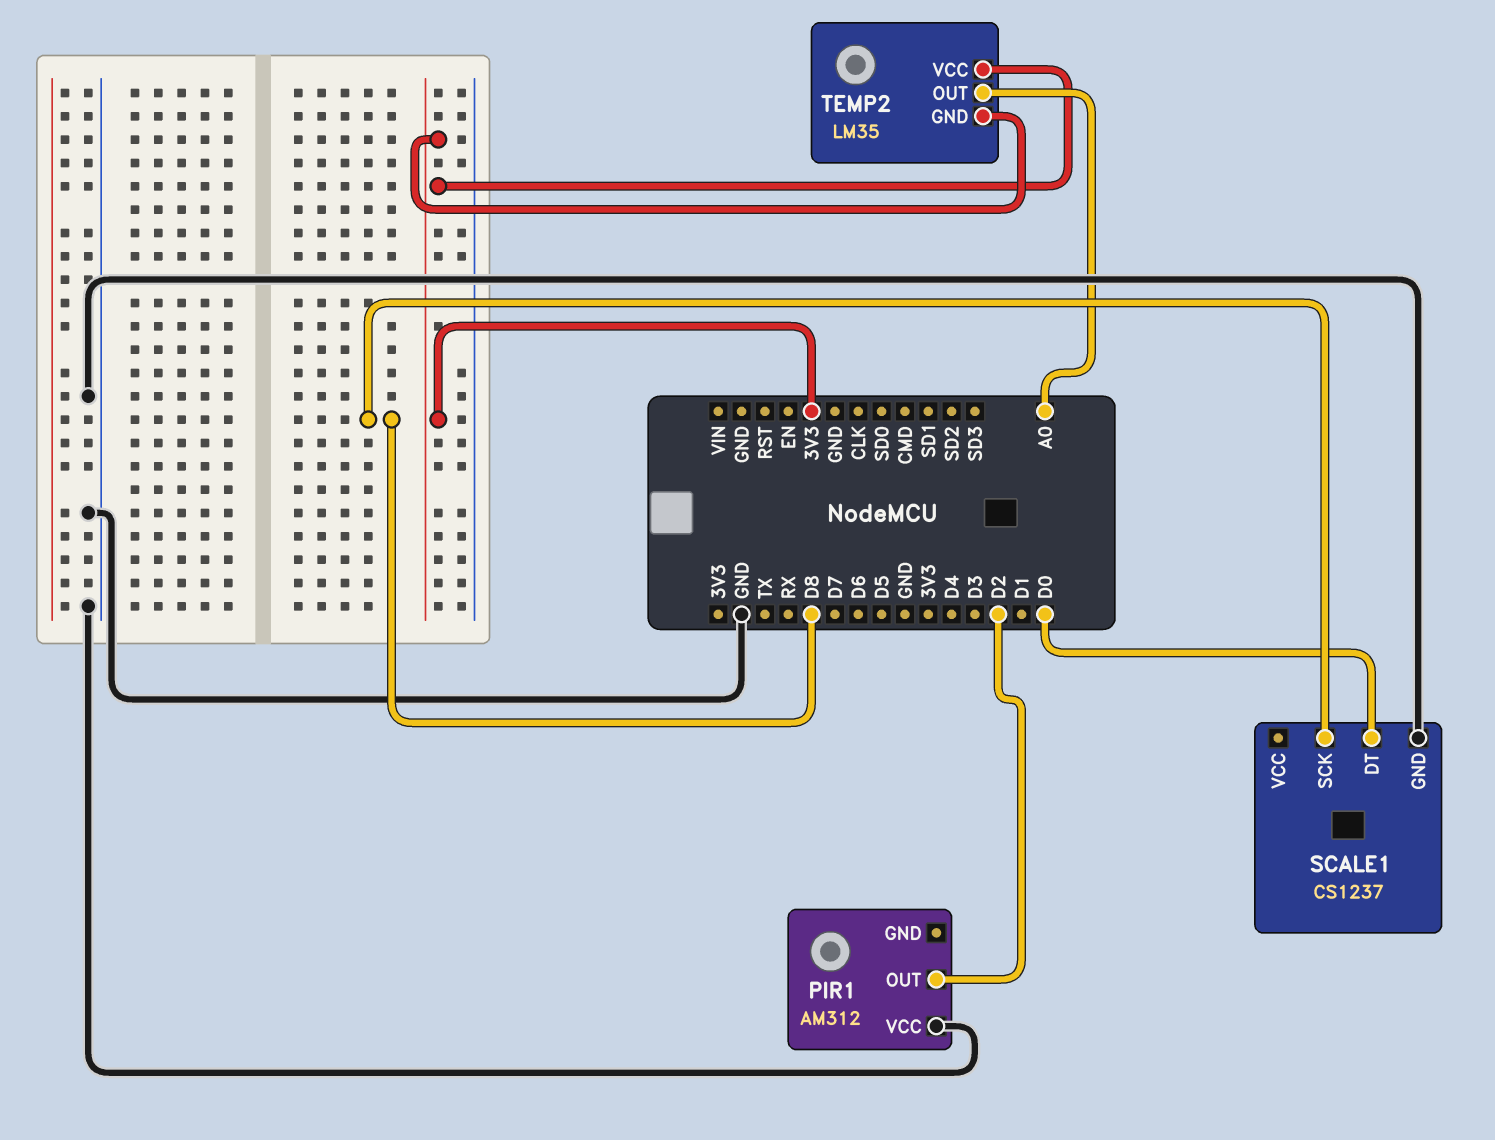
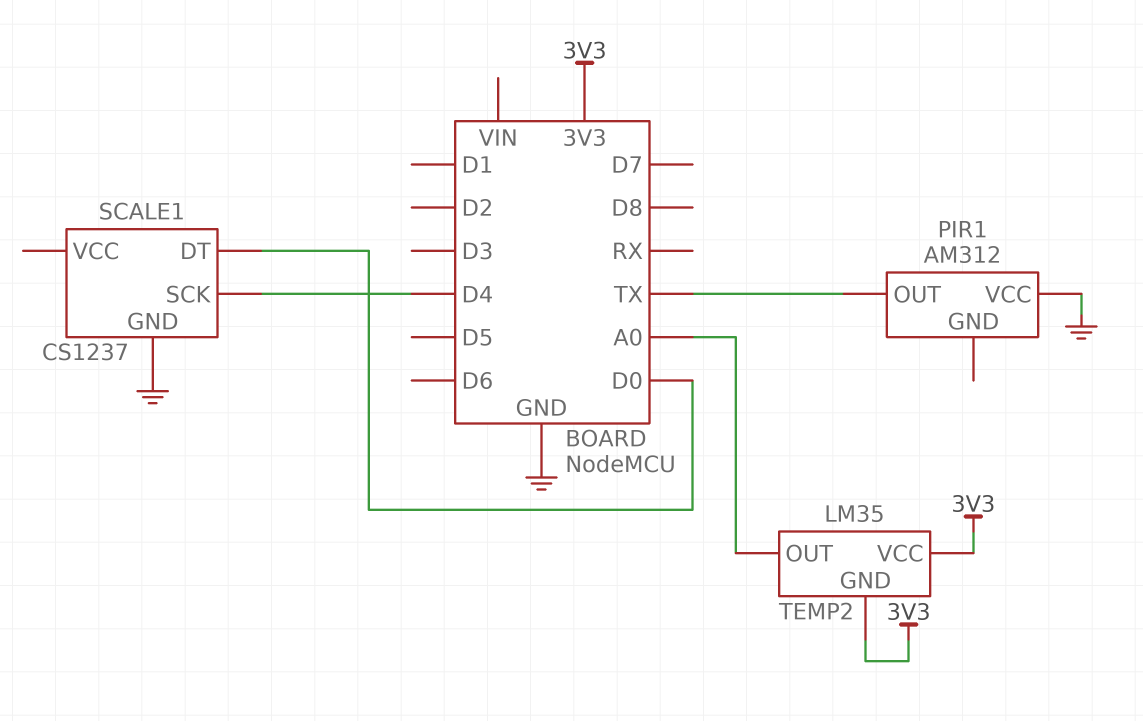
PIR1 pin OUT: D2 -> TX
SCALE1 pin SCK: D8 -> D4

